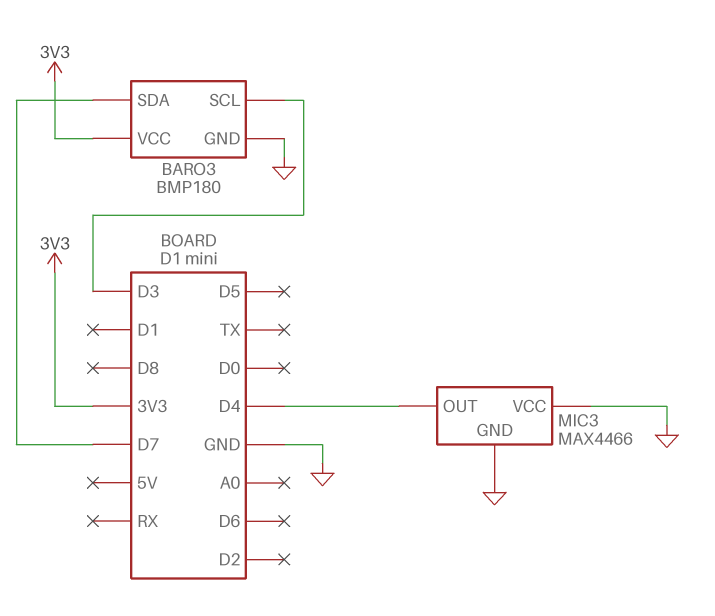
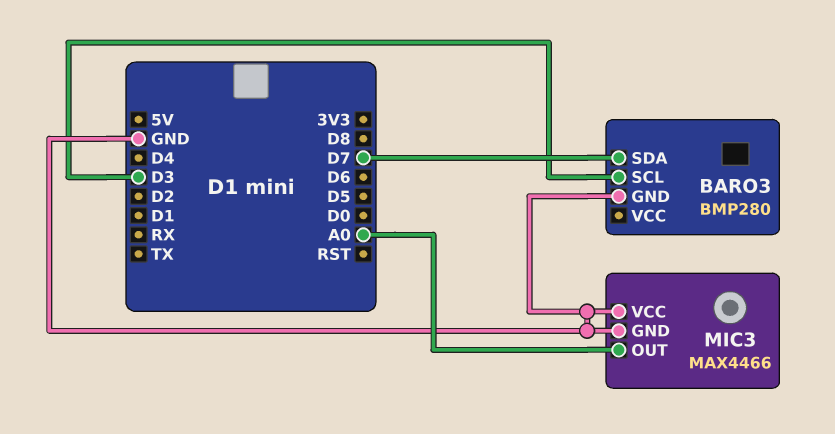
BARO3: BMP180 -> BMP280
BARO3 pin VCC: 3V3 -> none
MIC3 pin OUT: D4 -> A0

